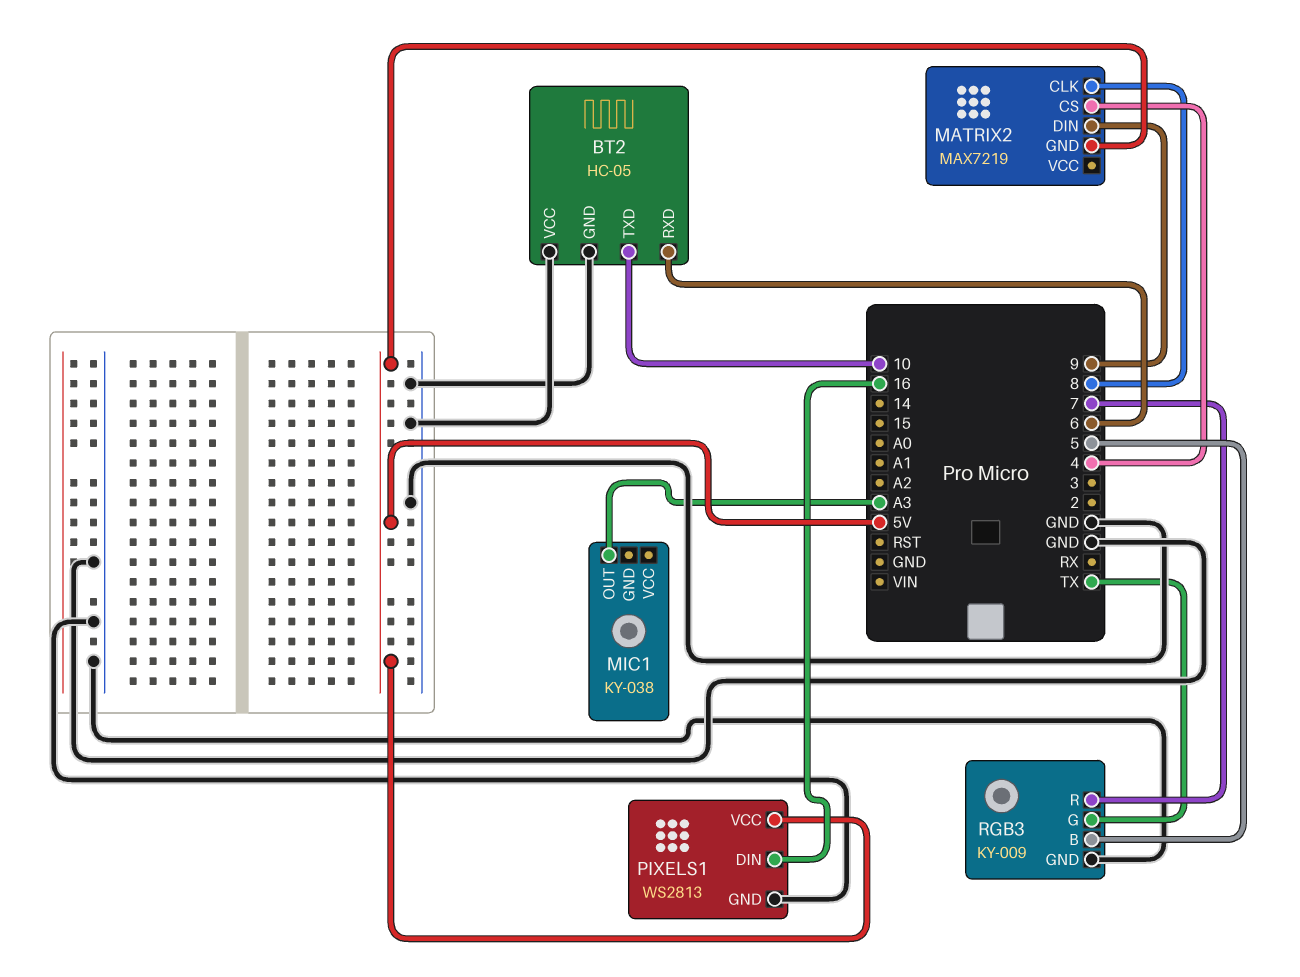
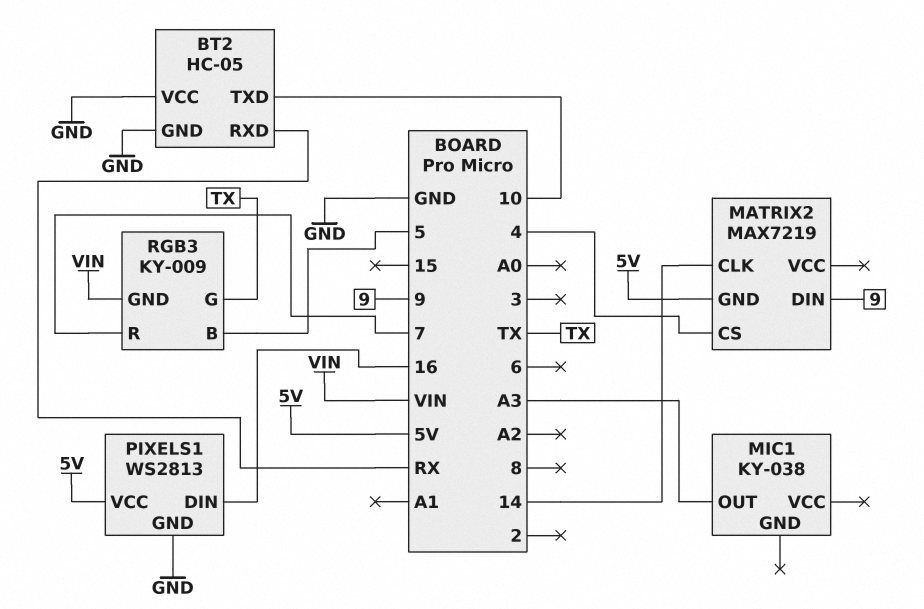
BT2 pin RXD: 6 -> RX
MATRIX2 pin CLK: 8 -> 14
RGB3 pin GND: GND -> VIN

